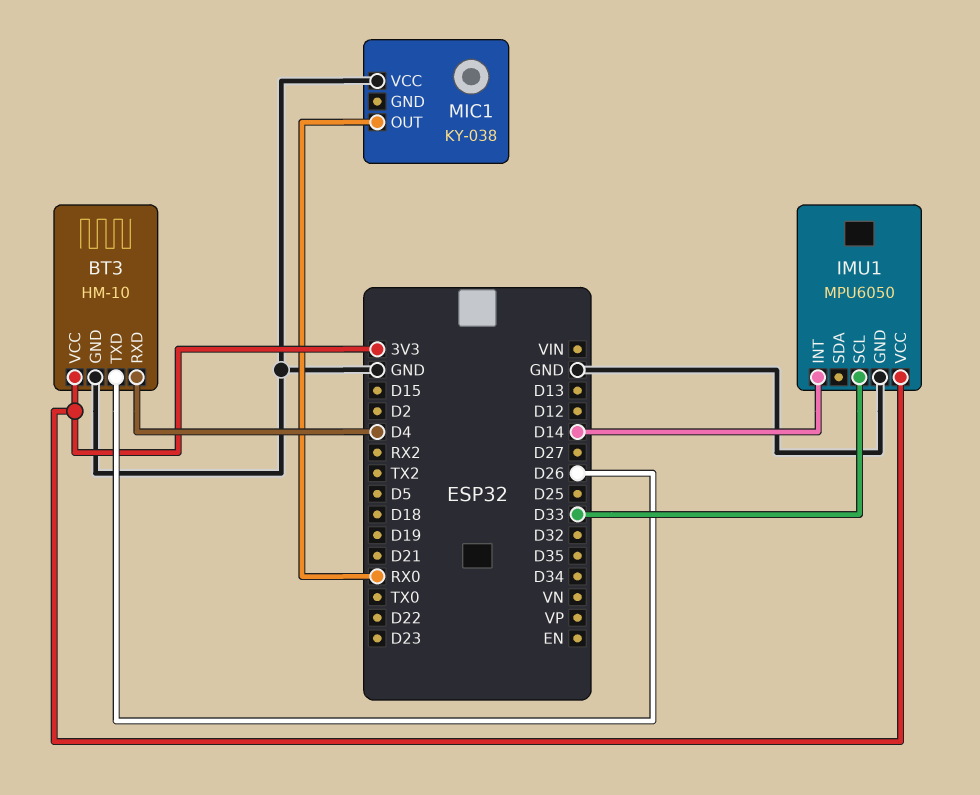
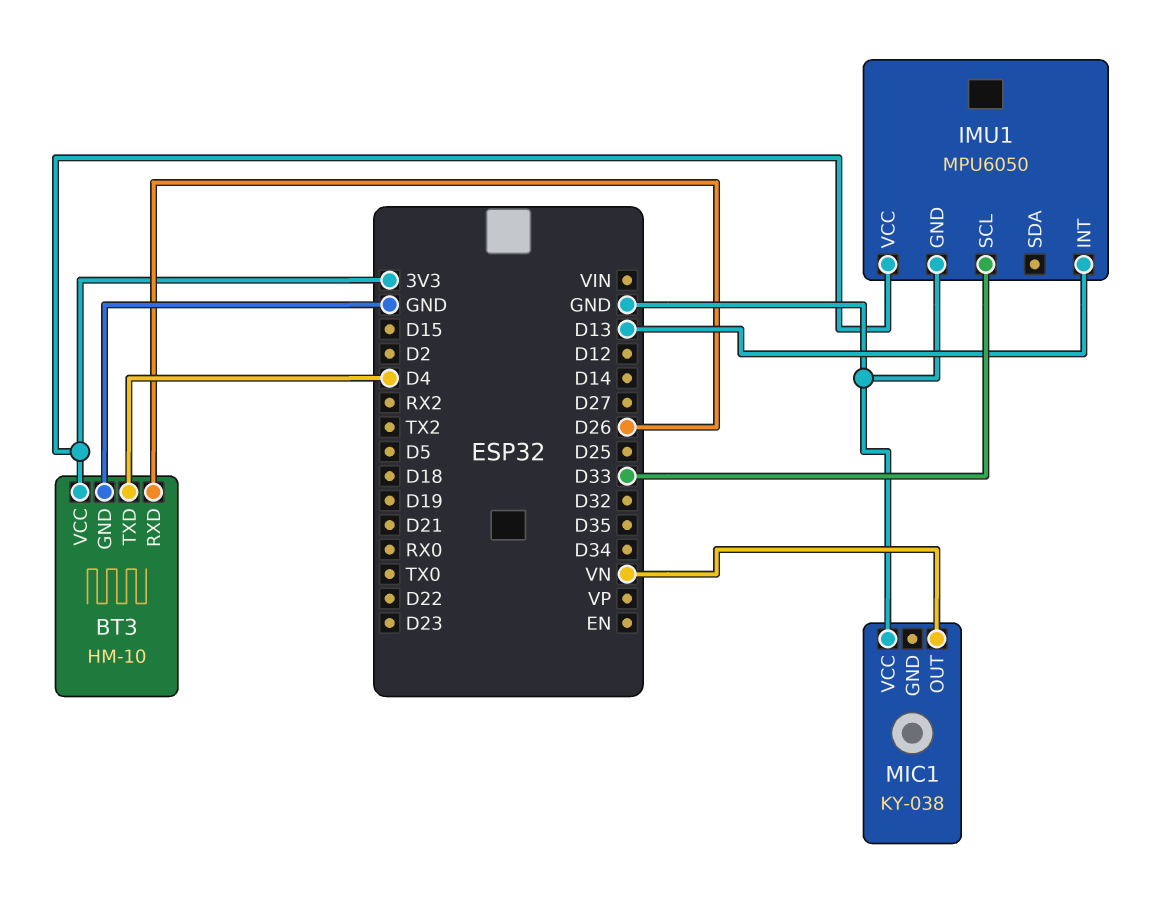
BT3 pin RXD: D4 -> D26
BT3 pin TXD: D26 -> D4
IMU1 pin INT: D14 -> D13
MIC1 pin OUT: RX0 -> VN

